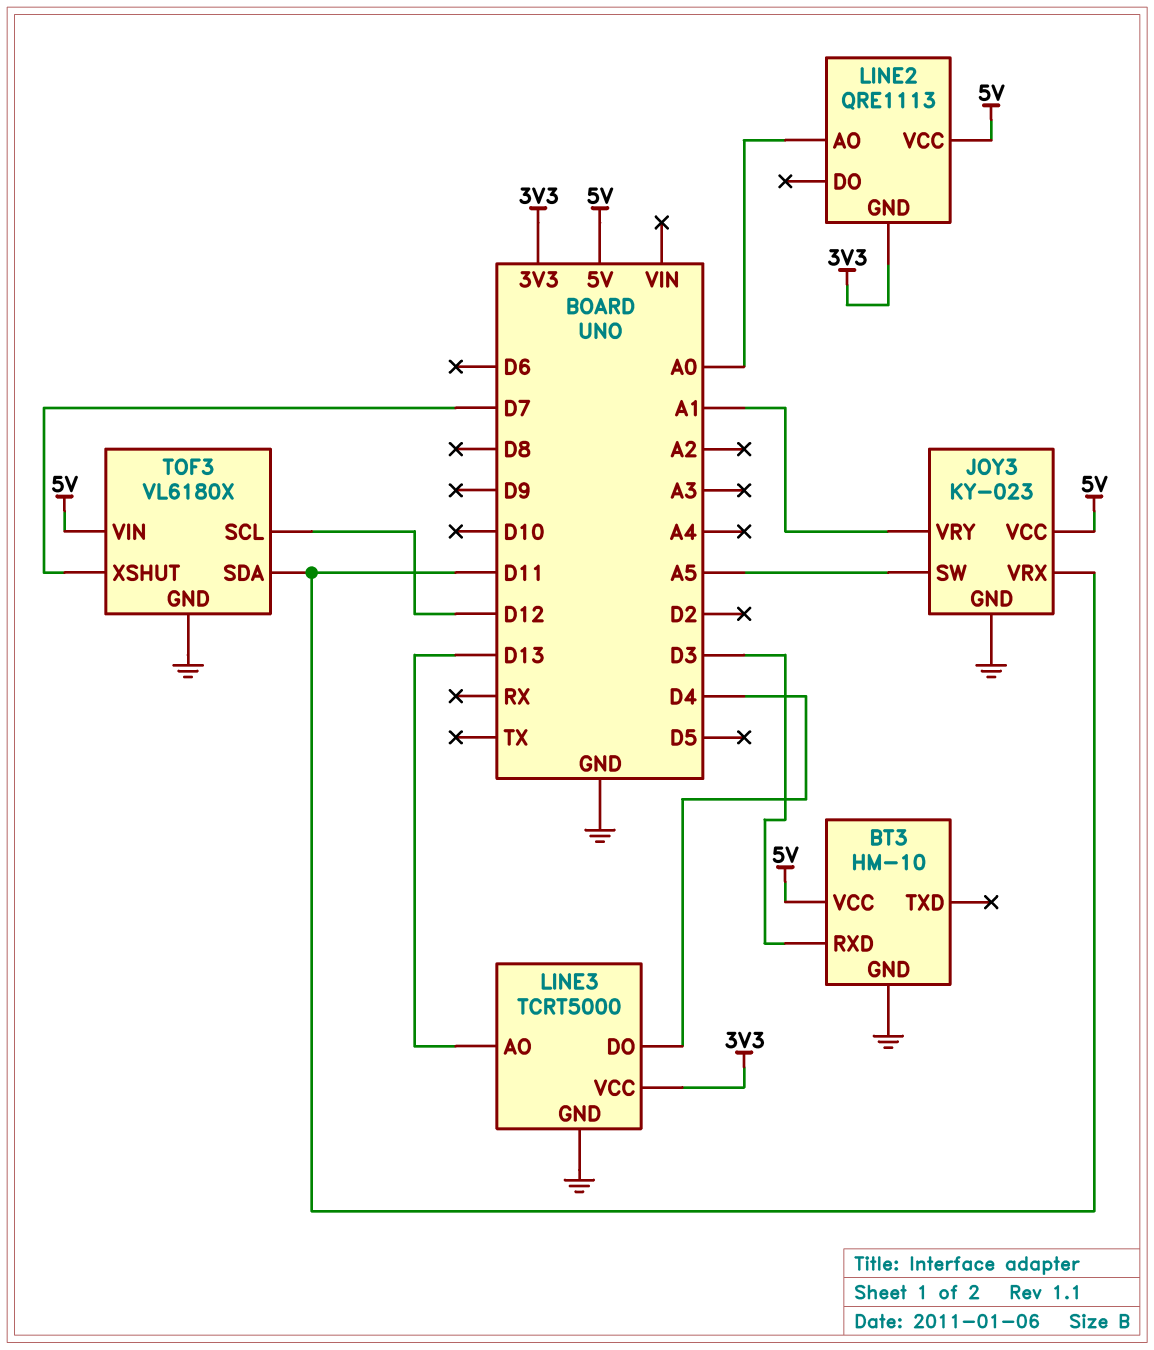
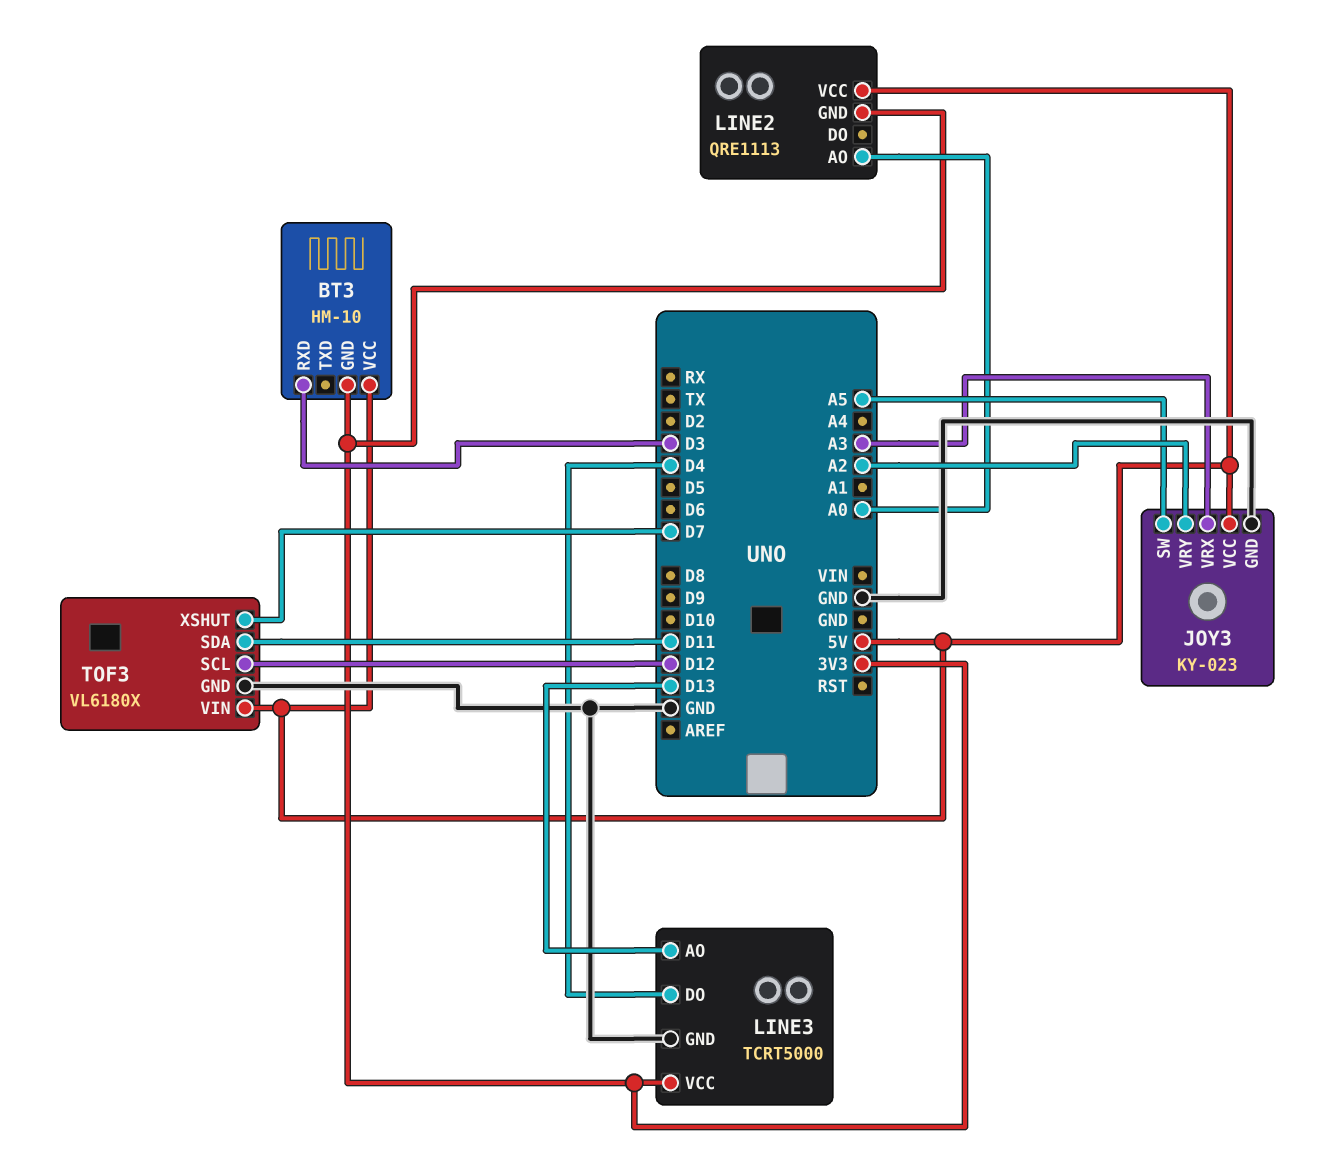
BT3 pin GND: GND -> 3V3
JOY3 pin VRX: D11 -> A3
JOY3 pin VRY: A1 -> A2

